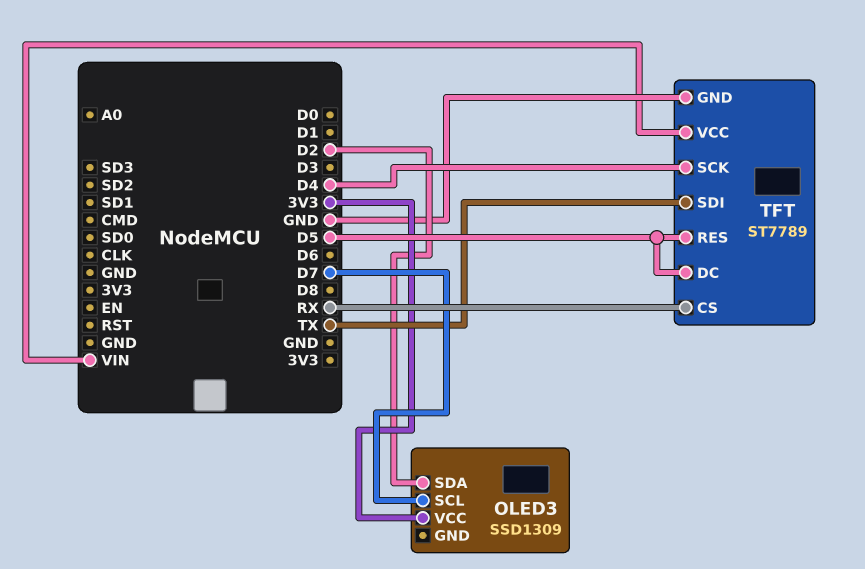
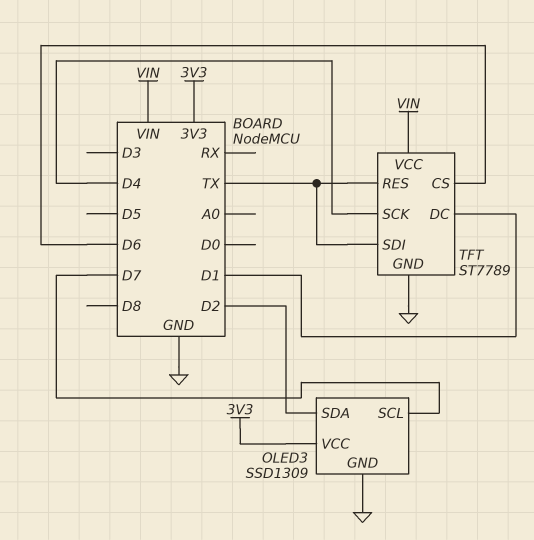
OLED3 pin GND: none -> GND
TFT pin CS: RX -> D6
TFT pin DC: D5 -> D1
TFT pin RES: D5 -> TX

